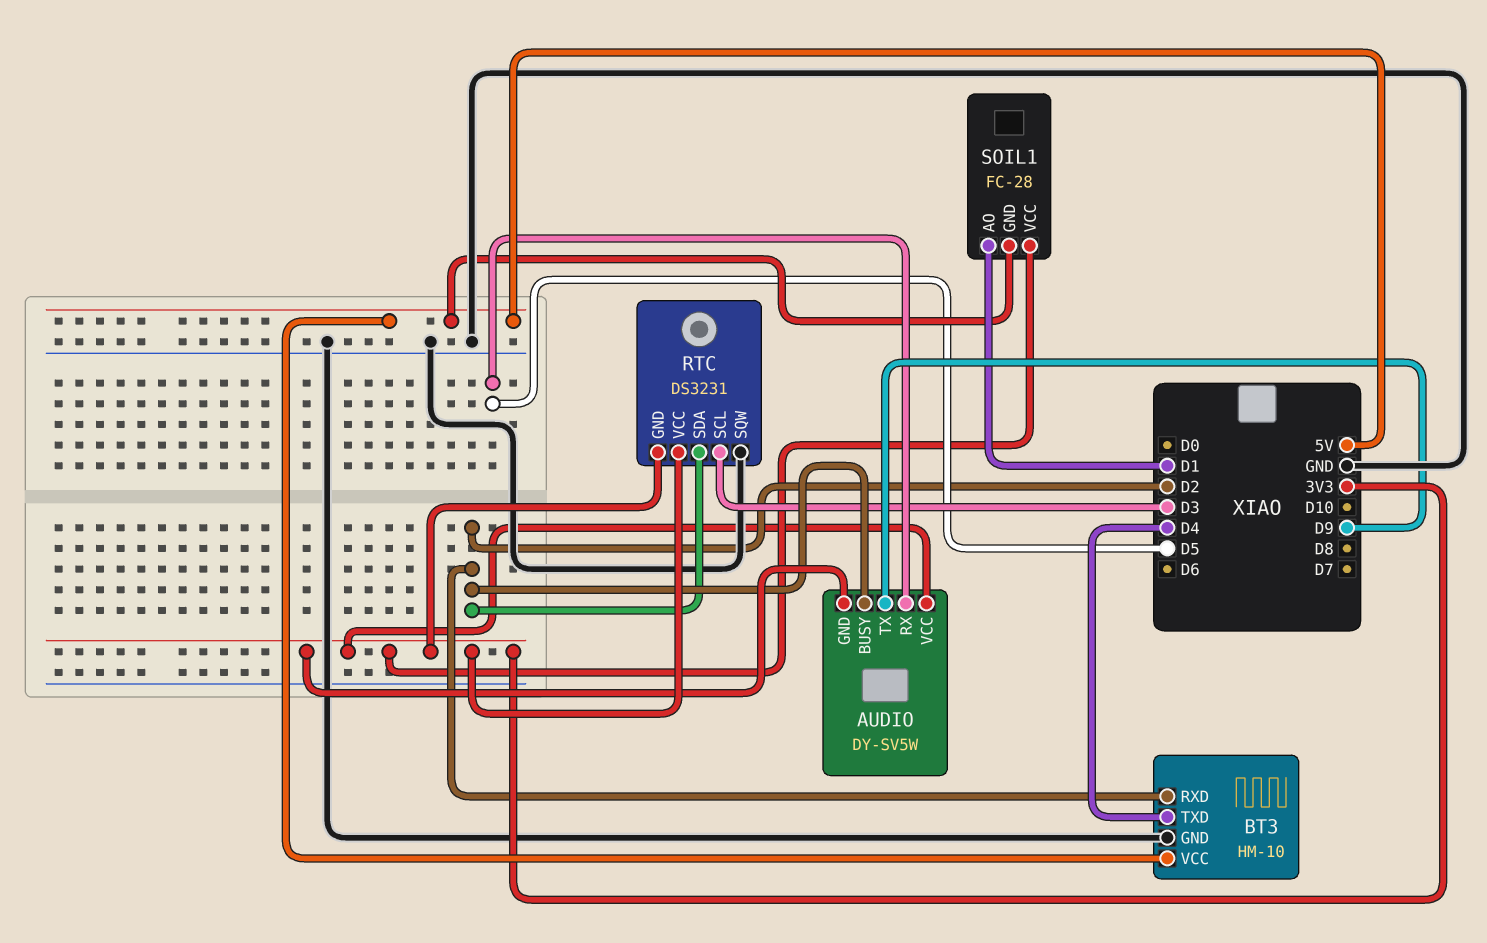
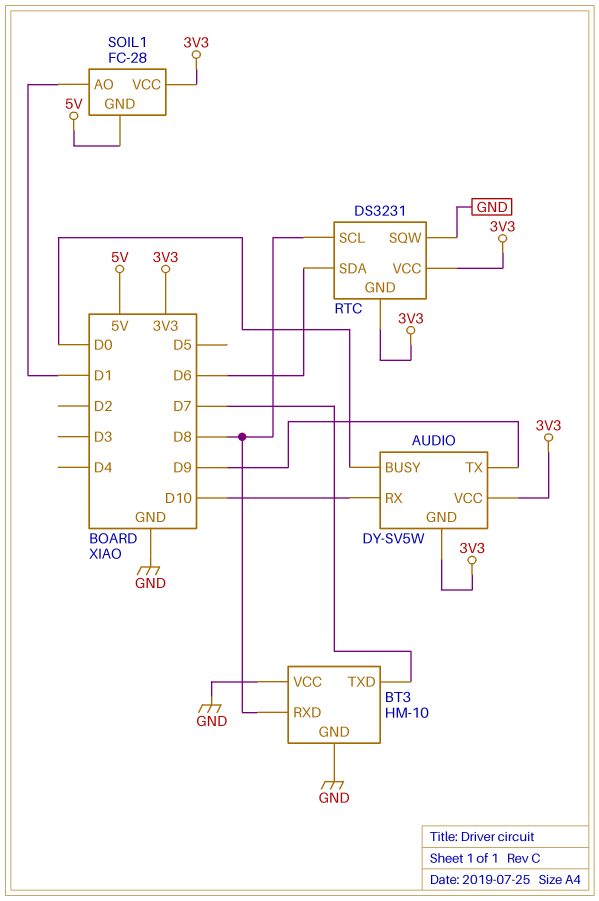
AUDIO pin BUSY: D2 -> D0
AUDIO pin RX: D5 -> D10
BT3 pin RXD: D2 -> D8
BT3 pin TXD: D4 -> D7
BT3 pin VCC: 5V -> GND
RTC pin SCL: D3 -> D8
RTC pin SDA: D2 -> D6

